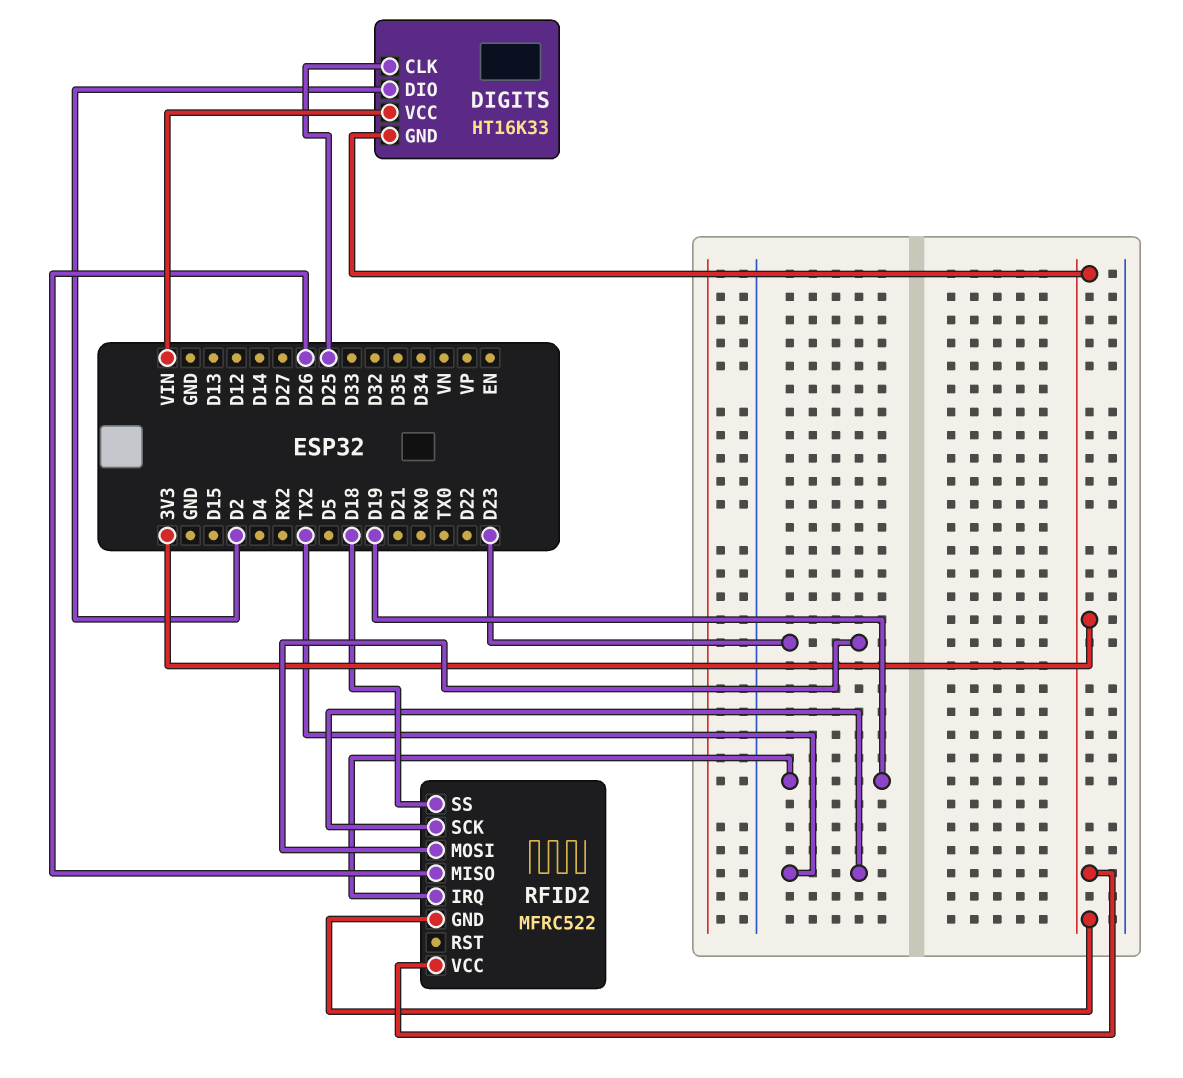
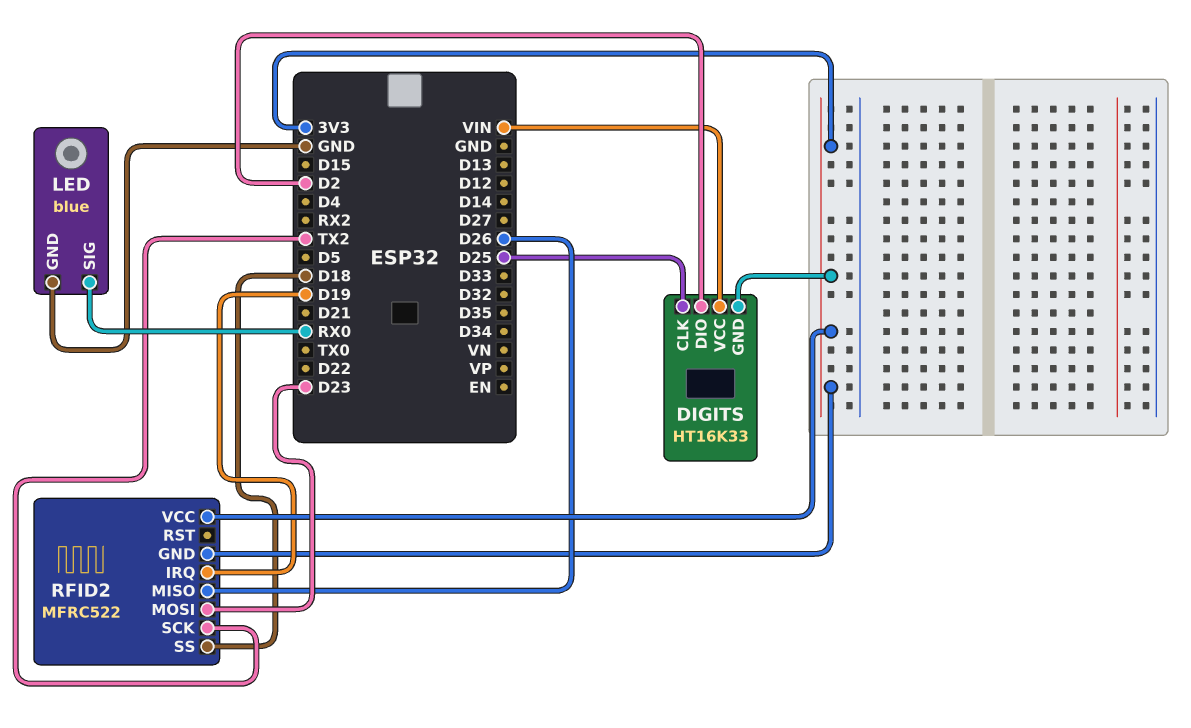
LED: none -> blue
LED pin GND: none -> GND
LED pin SIG: none -> RX0

